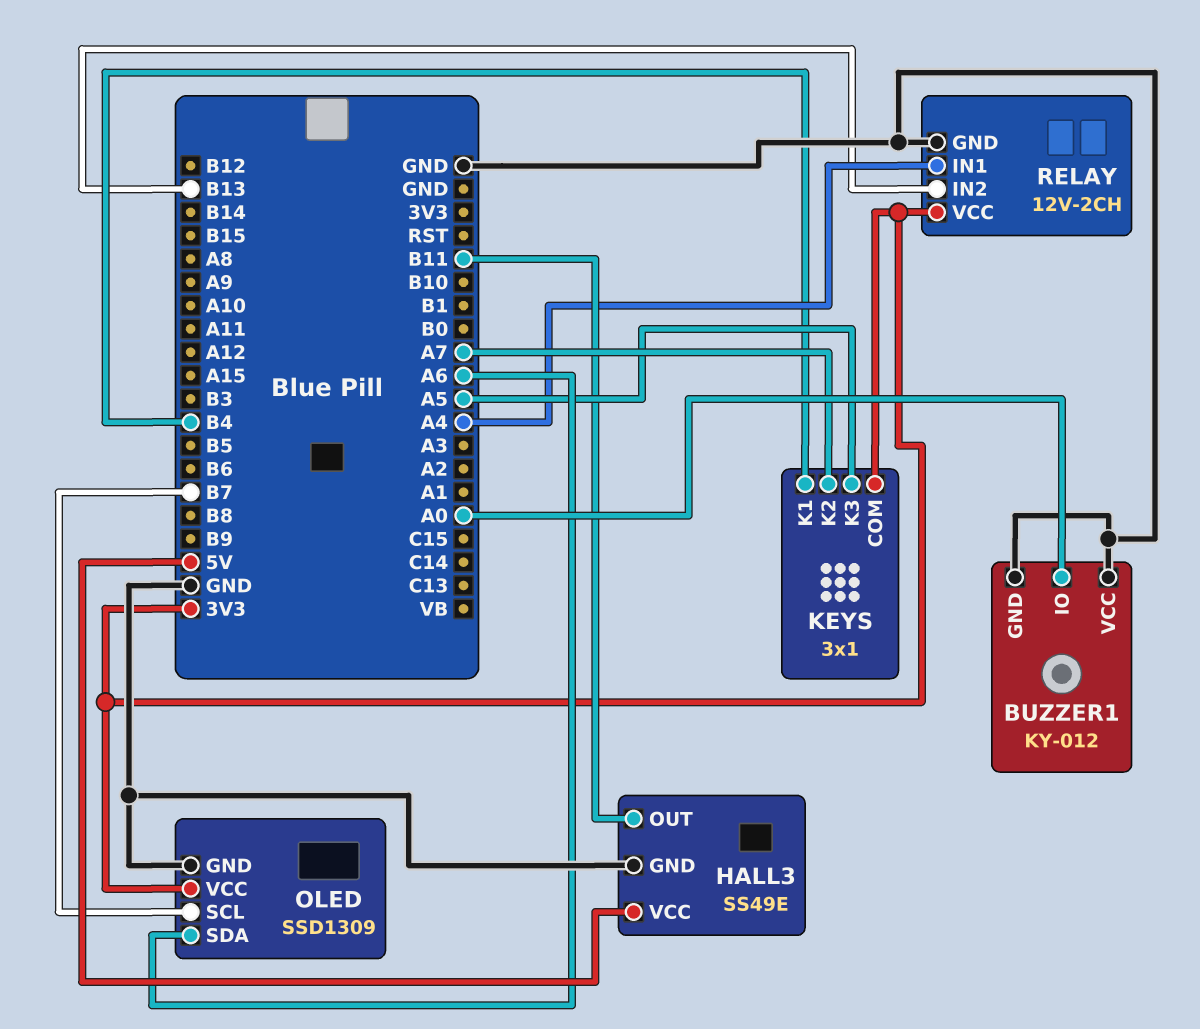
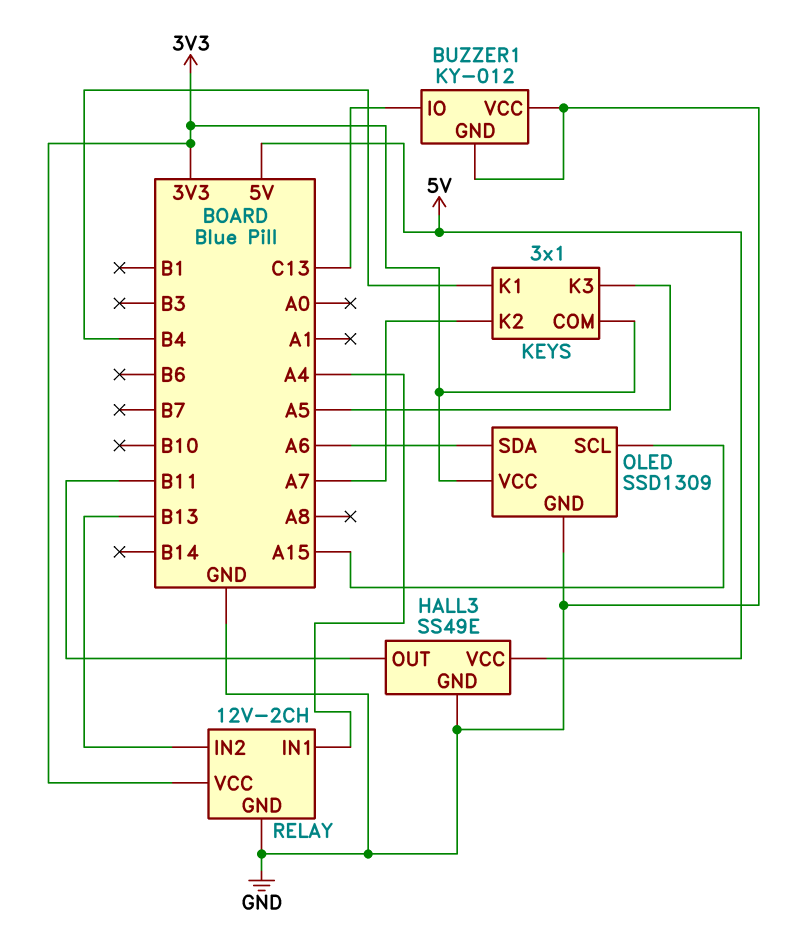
BUZZER1 pin IO: A0 -> C13
OLED pin SCL: B7 -> A15

